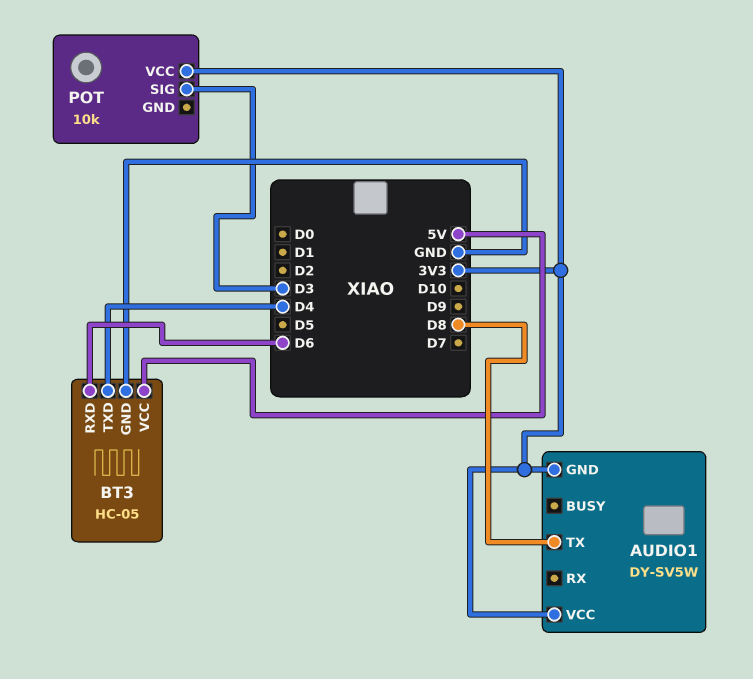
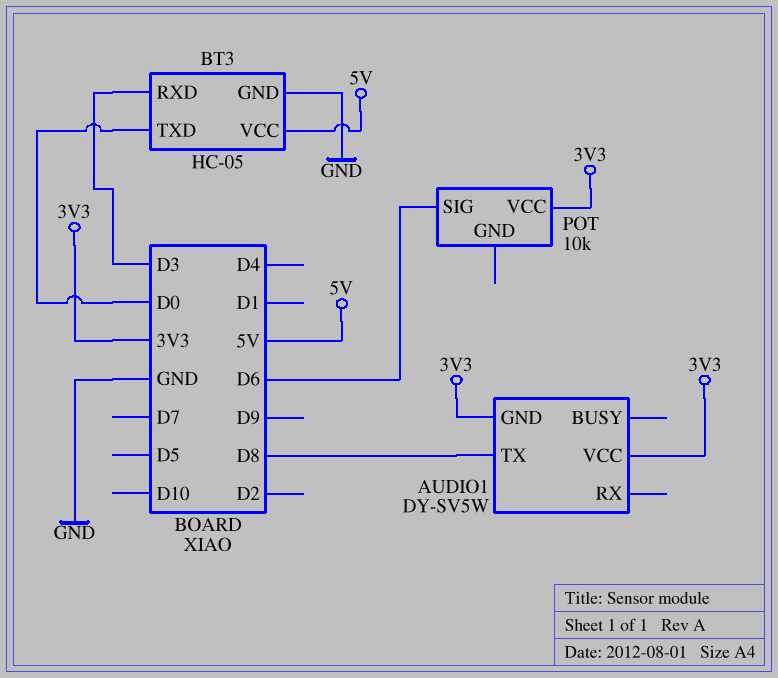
BT3 pin RXD: D6 -> D3
BT3 pin TXD: D4 -> D0
POT pin SIG: D3 -> D6

